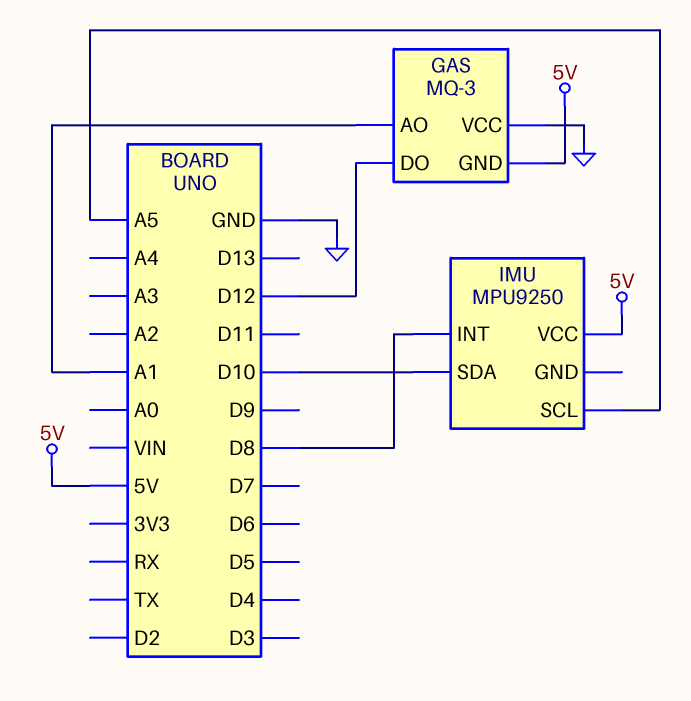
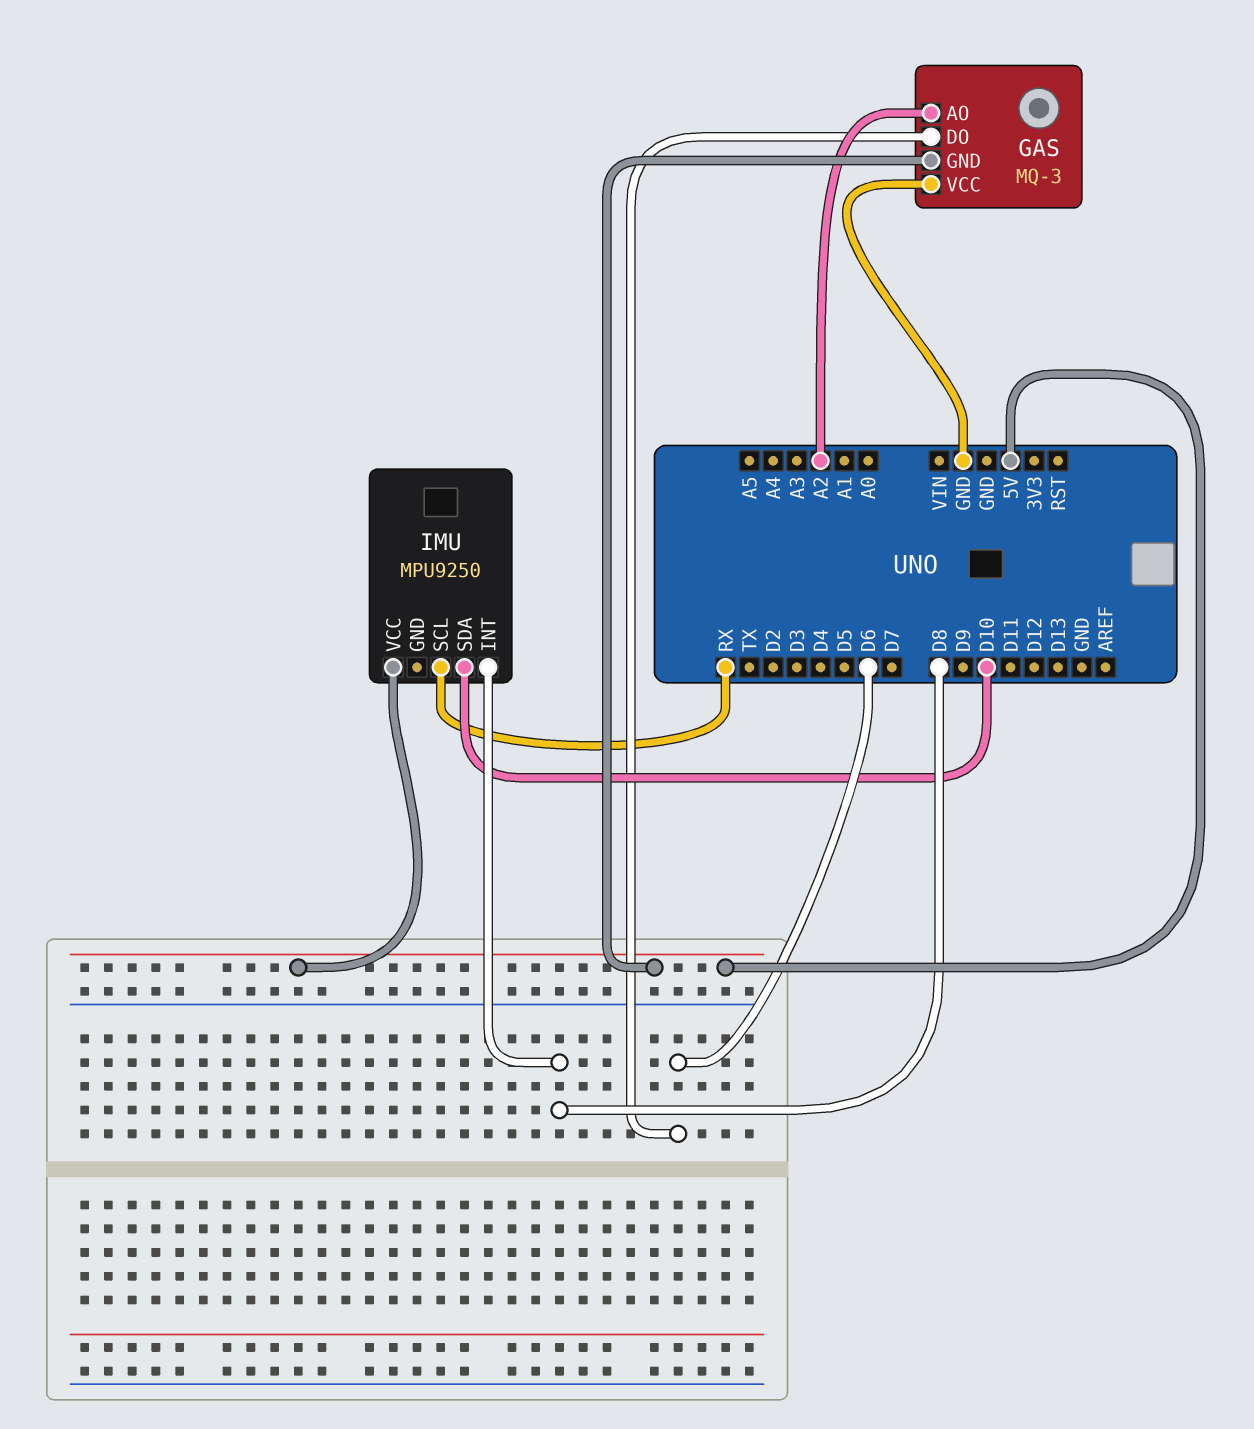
GAS pin AO: A1 -> A2
GAS pin DO: D12 -> D6
IMU pin SCL: A5 -> RX

